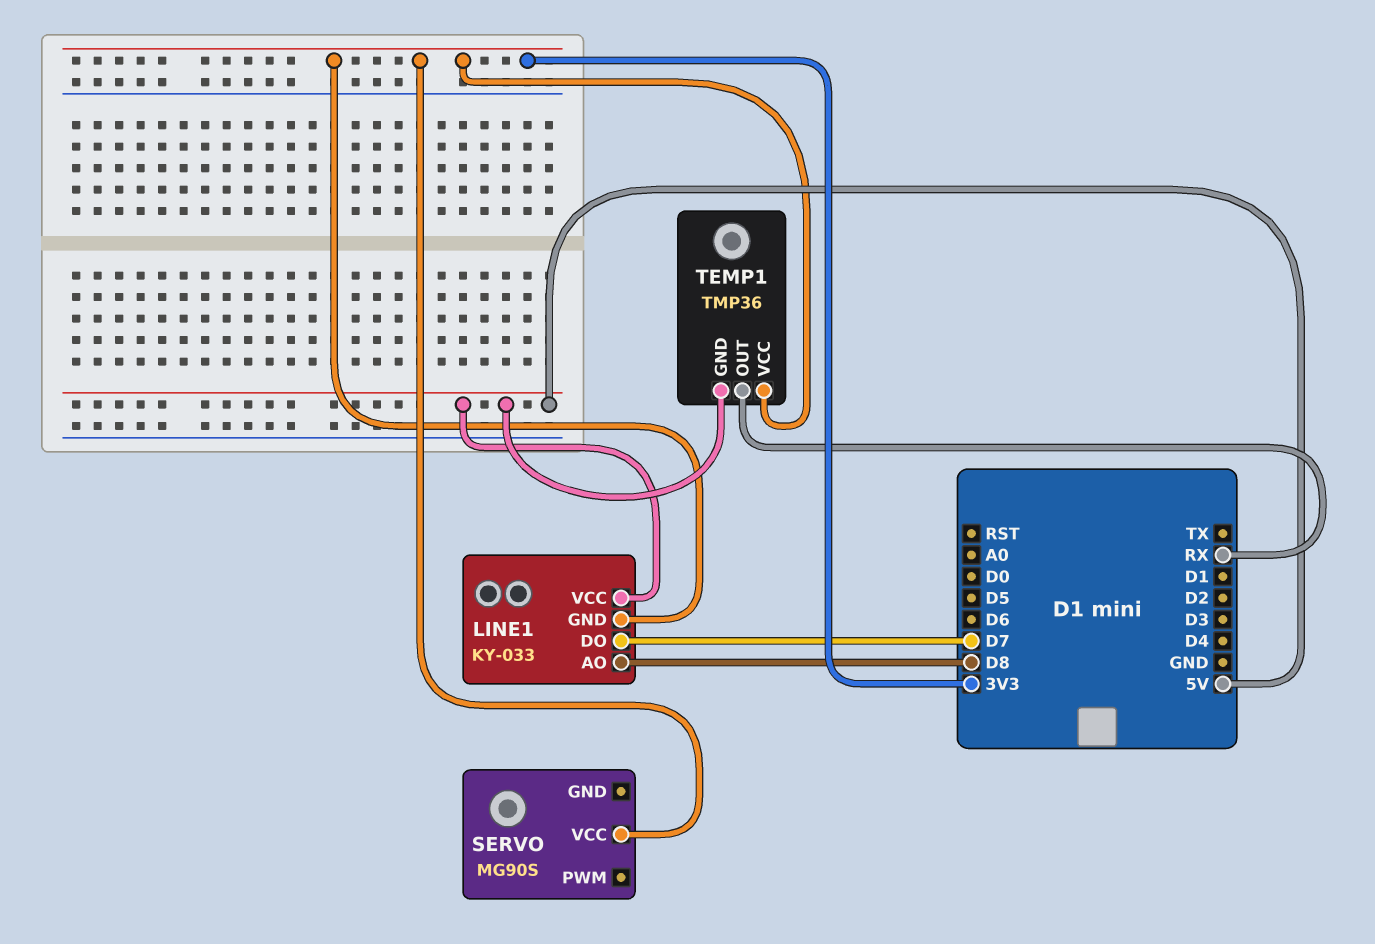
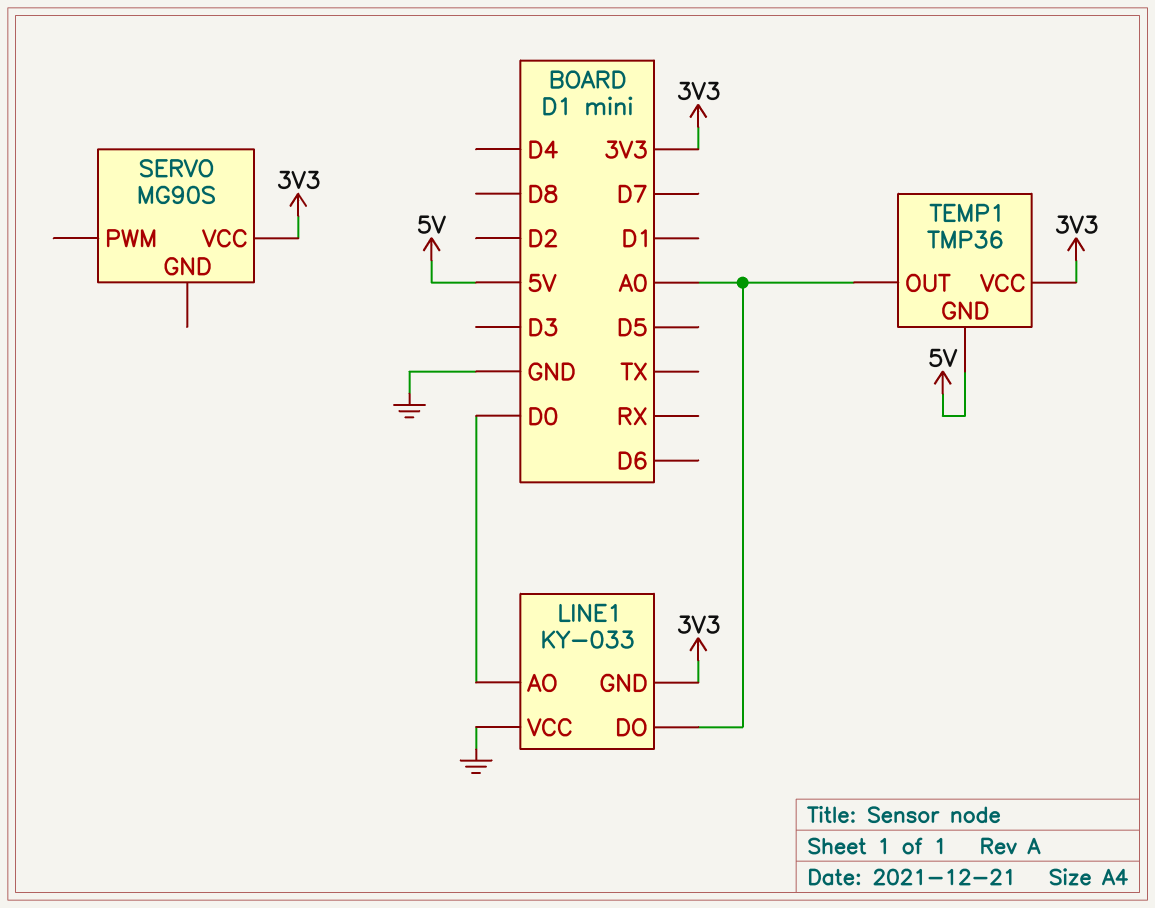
LINE1 pin AO: D8 -> D0
LINE1 pin DO: D7 -> A0
LINE1 pin VCC: 5V -> GND
TEMP1 pin OUT: RX -> A0

